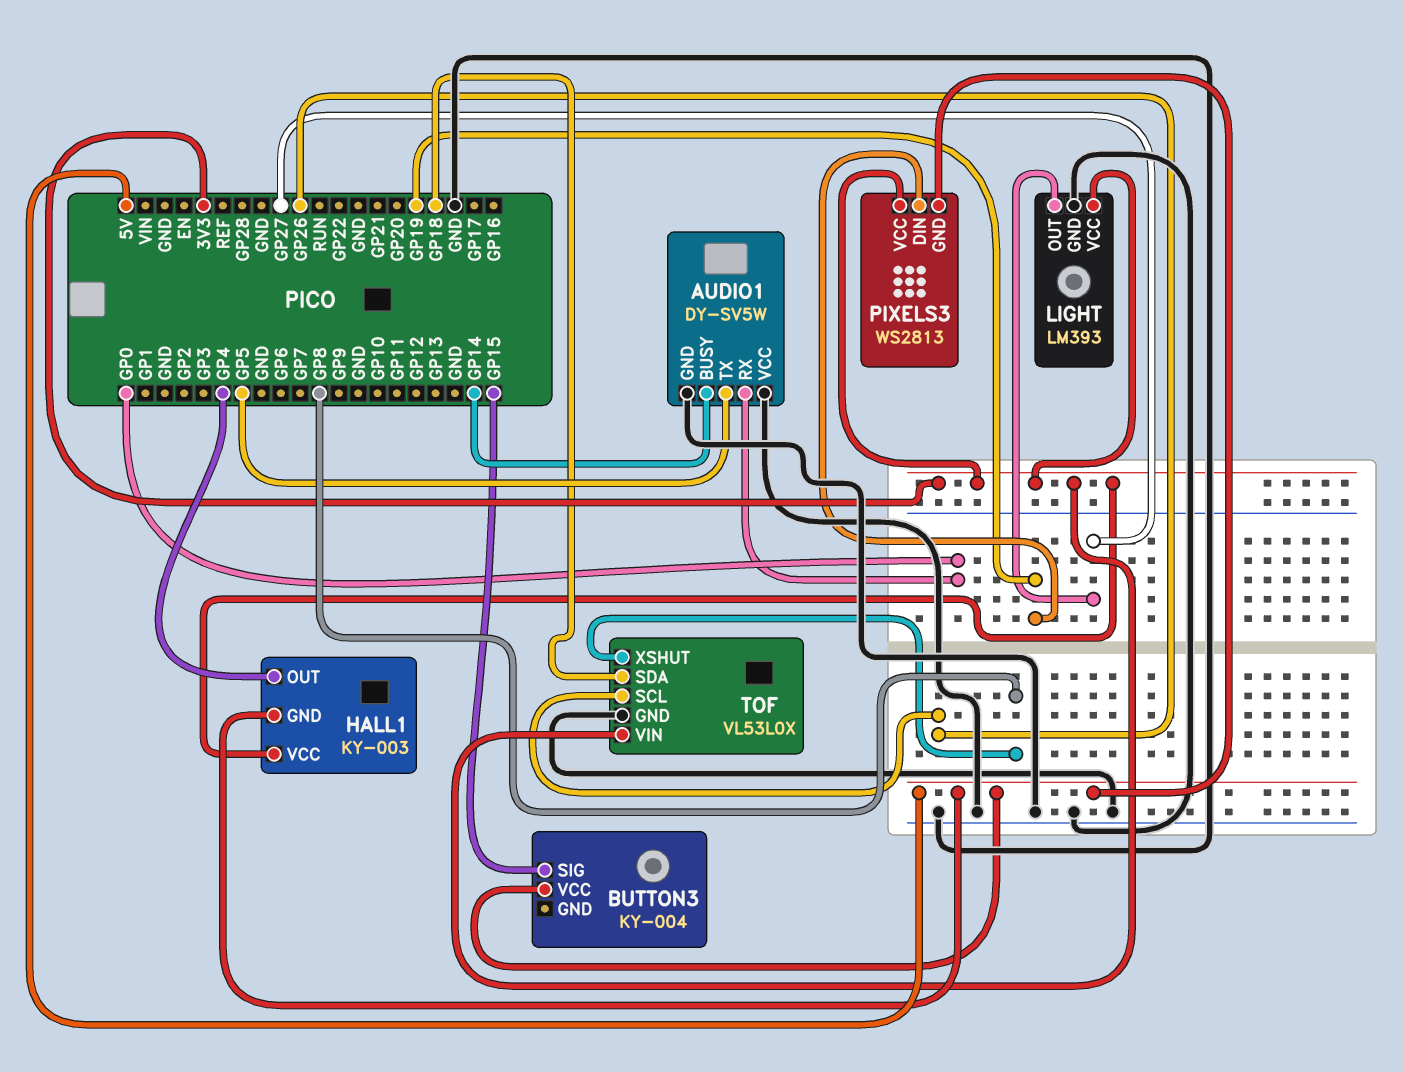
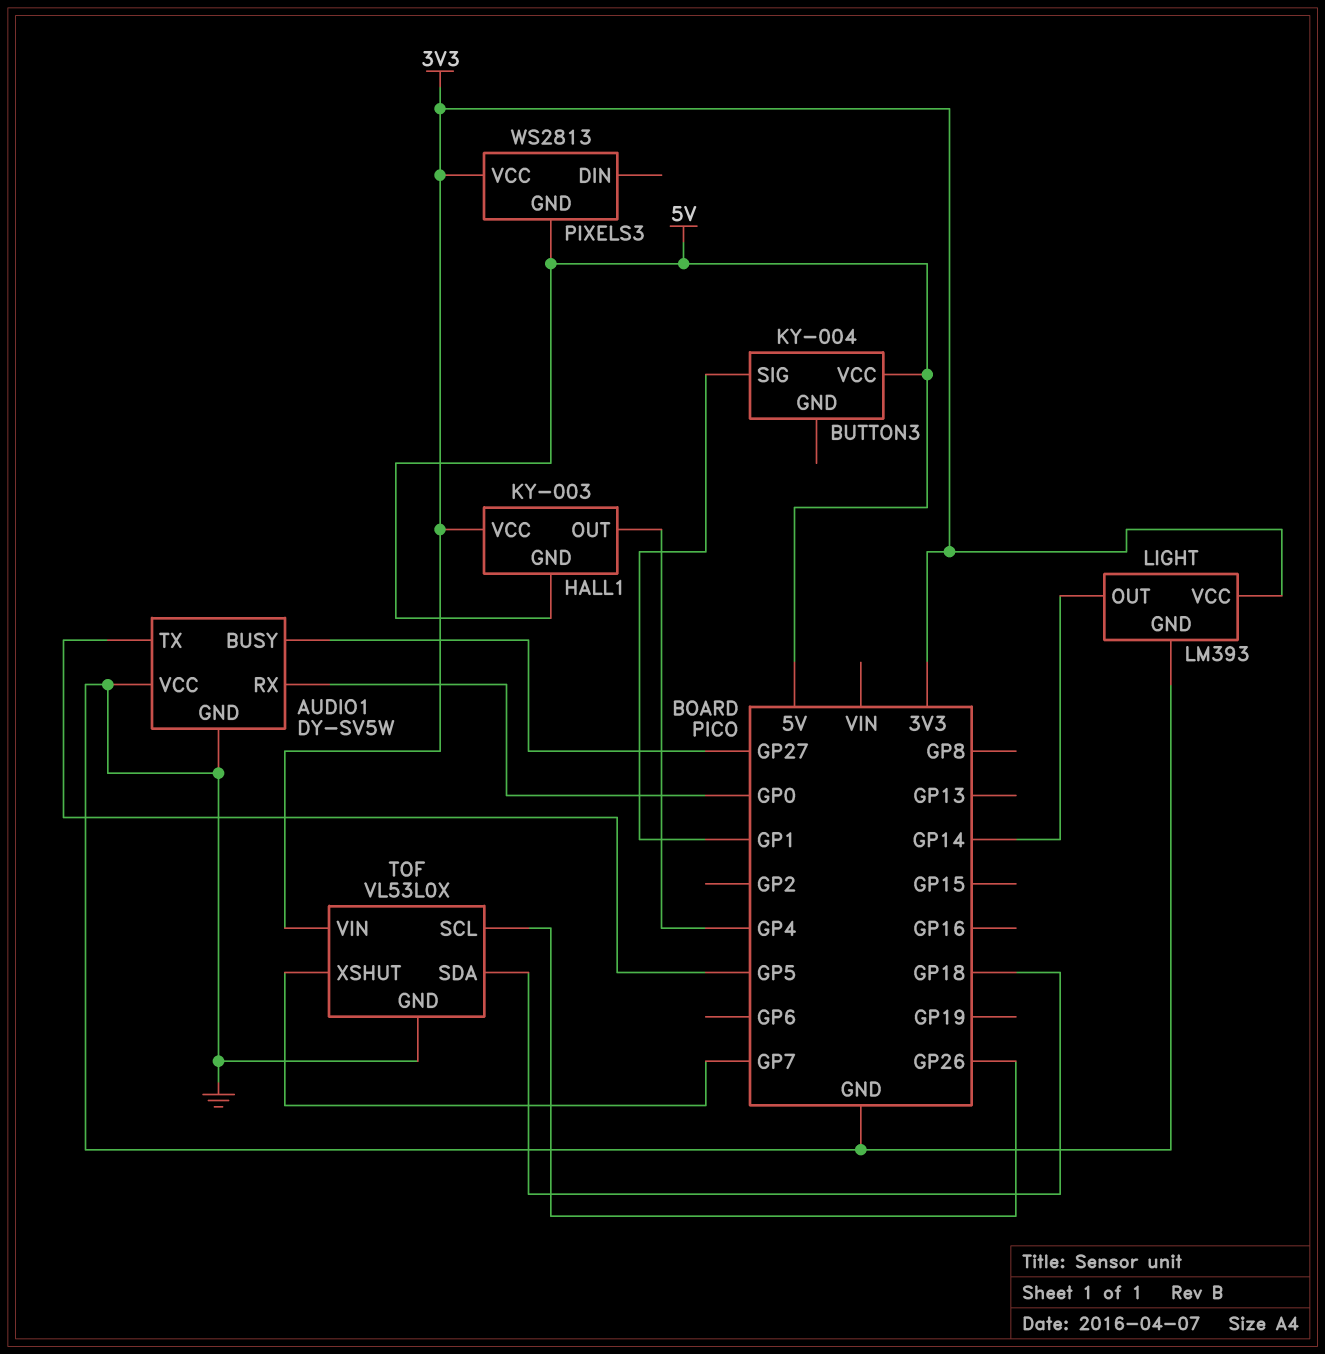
AUDIO1 pin BUSY: GP14 -> GP27
BUTTON3 pin SIG: GP15 -> GP1
LIGHT pin OUT: GP27 -> GP14
PIXELS3 pin DIN: GP19 -> none
TOF pin XSHUT: GP8 -> GP7

